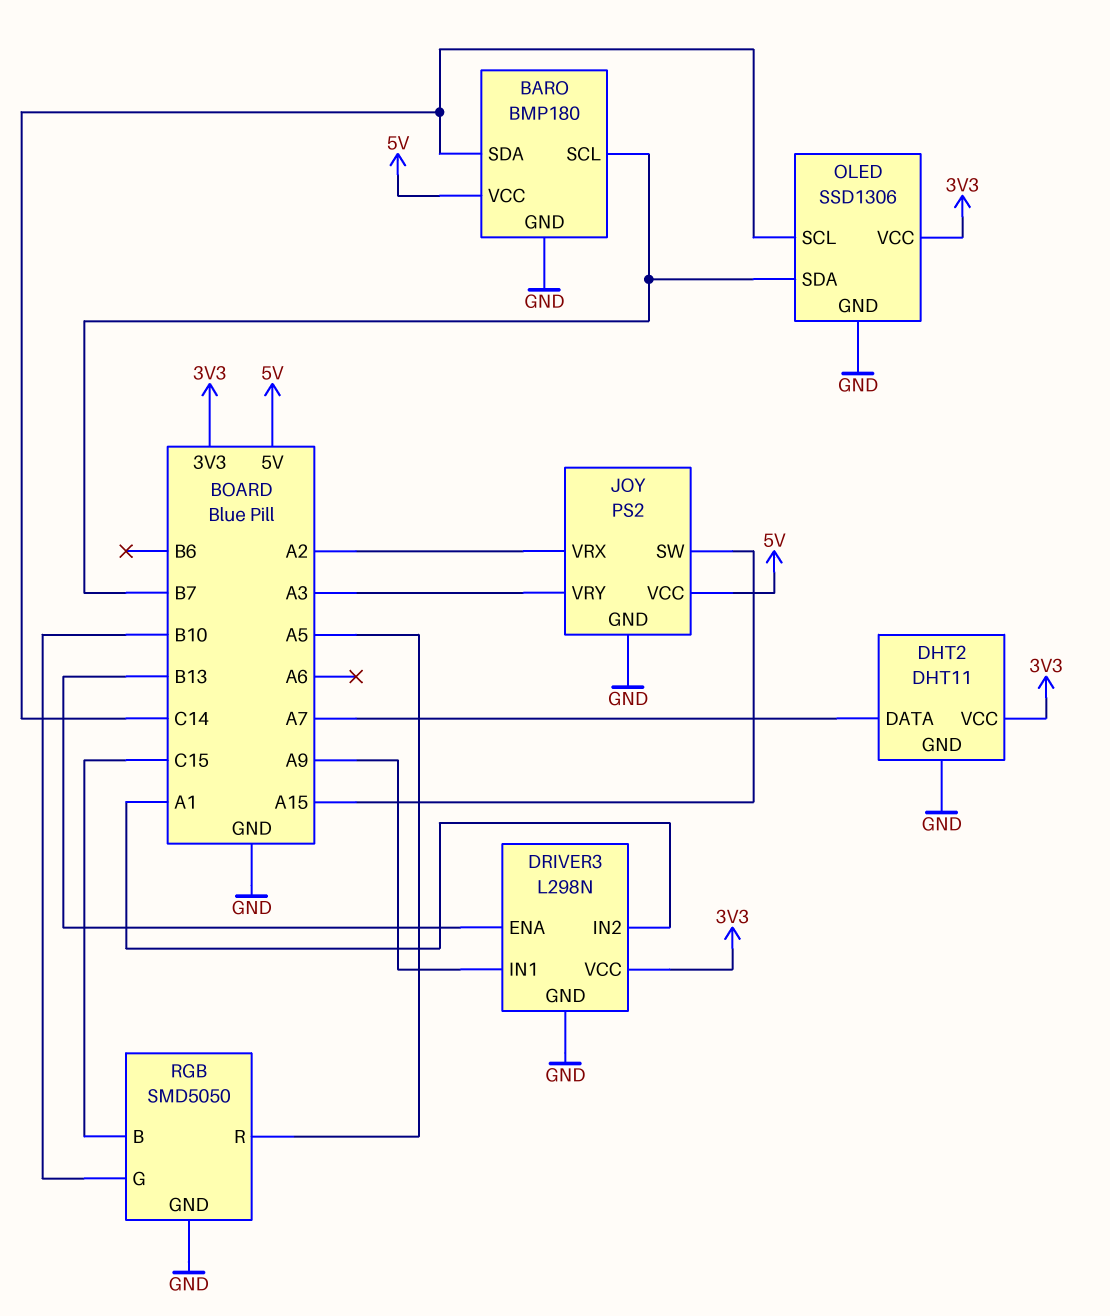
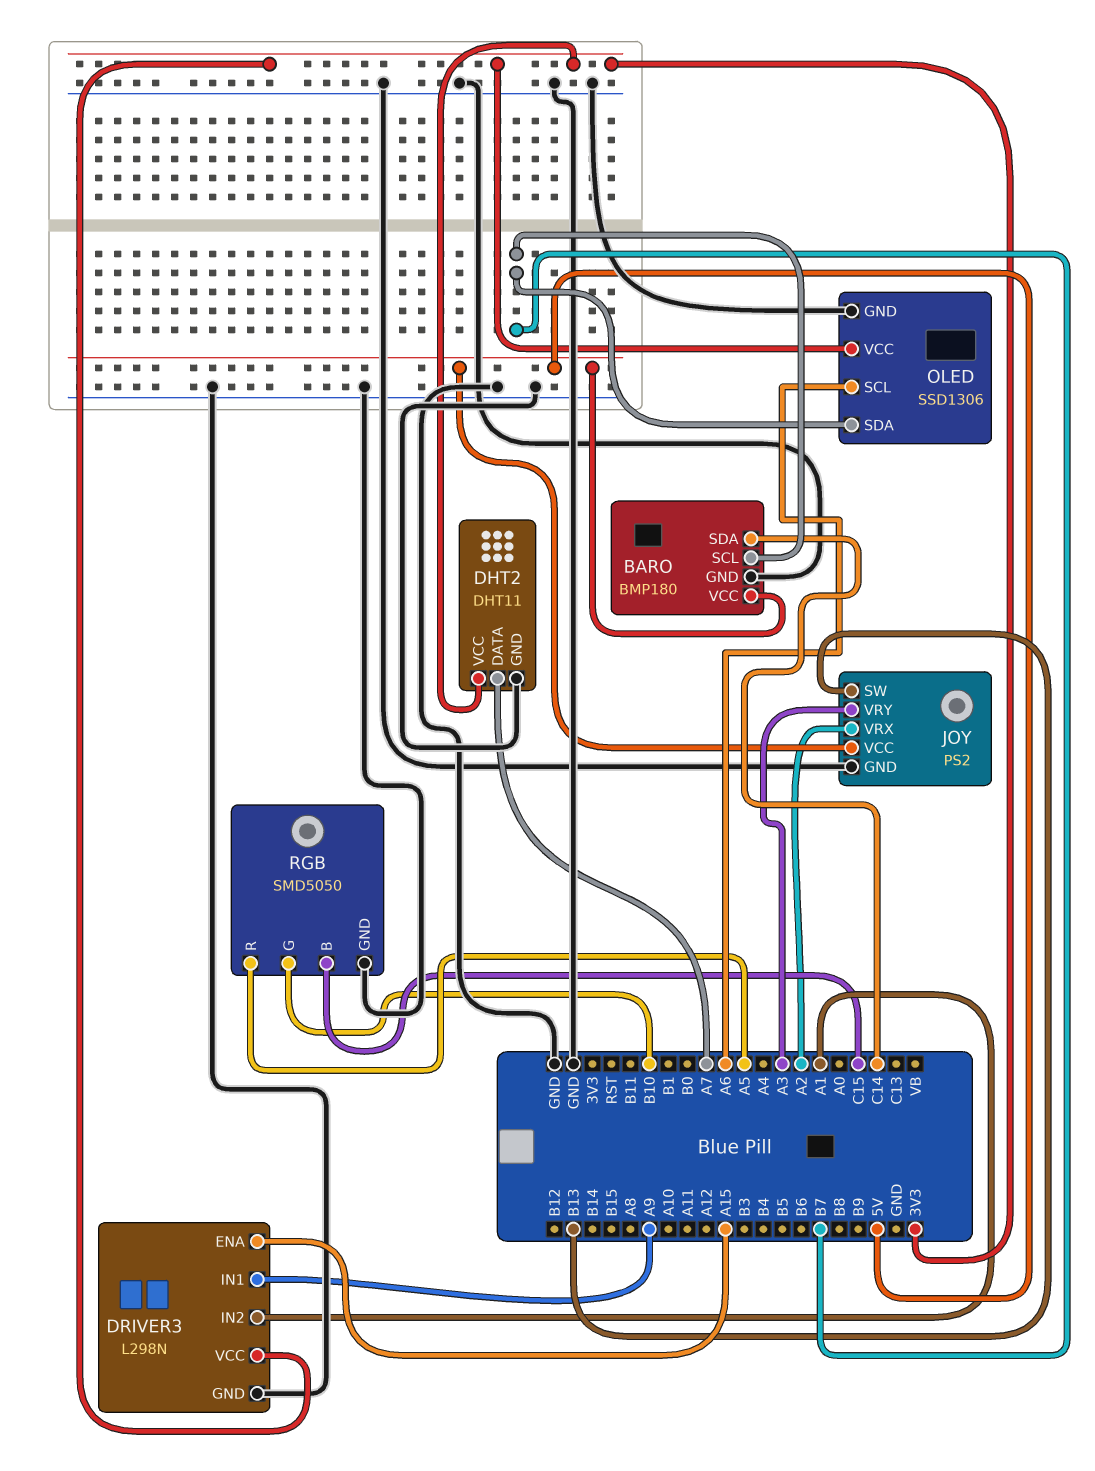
DRIVER3 pin ENA: B13 -> A15
JOY pin SW: A15 -> B13
OLED pin SCL: C14 -> A6

